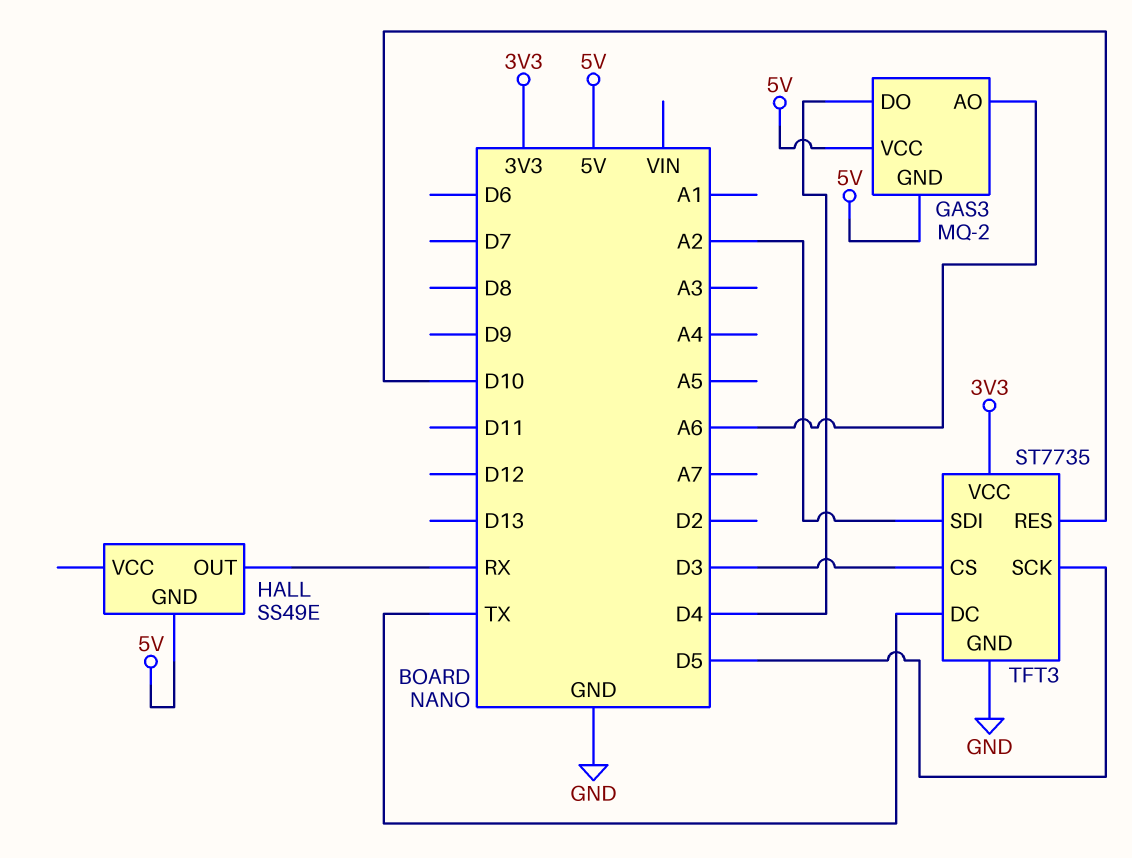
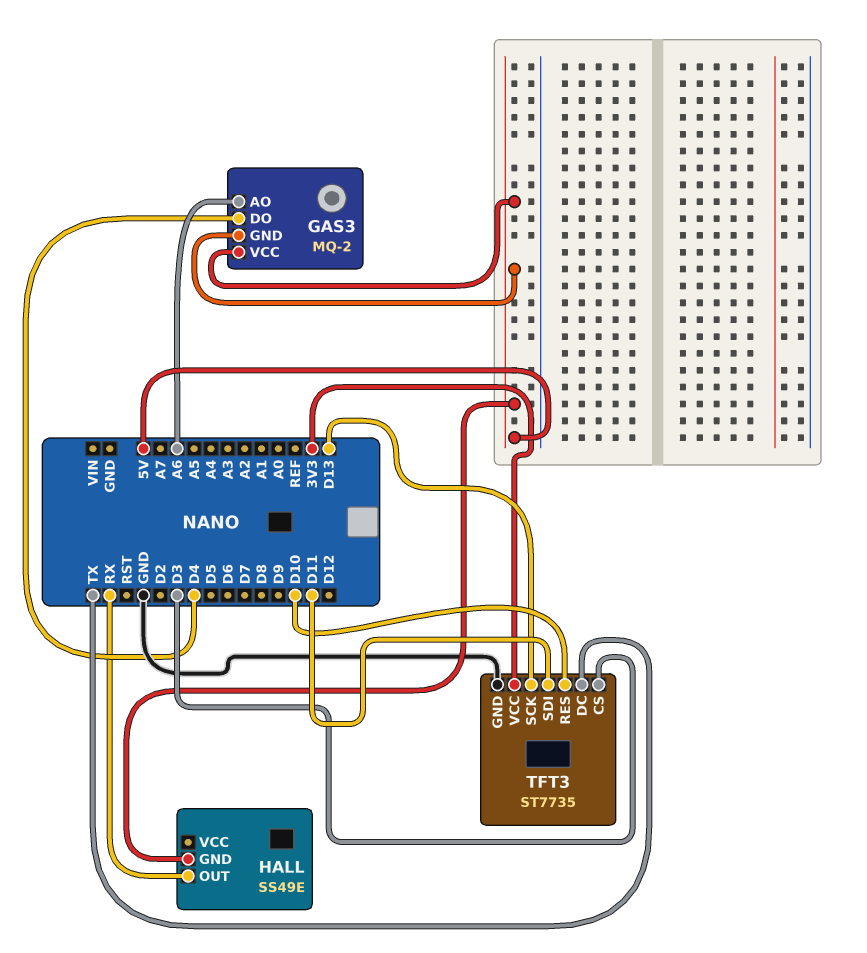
TFT3 pin SCK: D5 -> D13
TFT3 pin SDI: A2 -> D11

